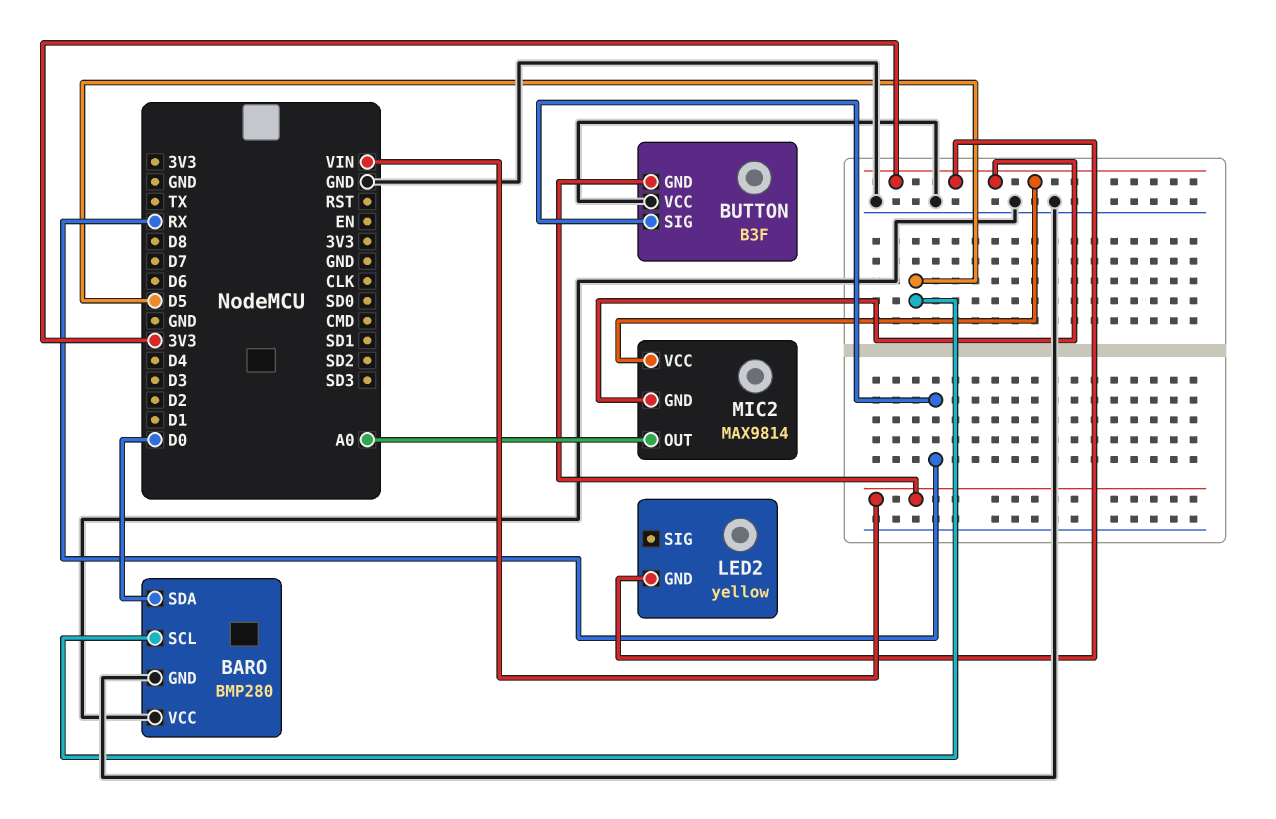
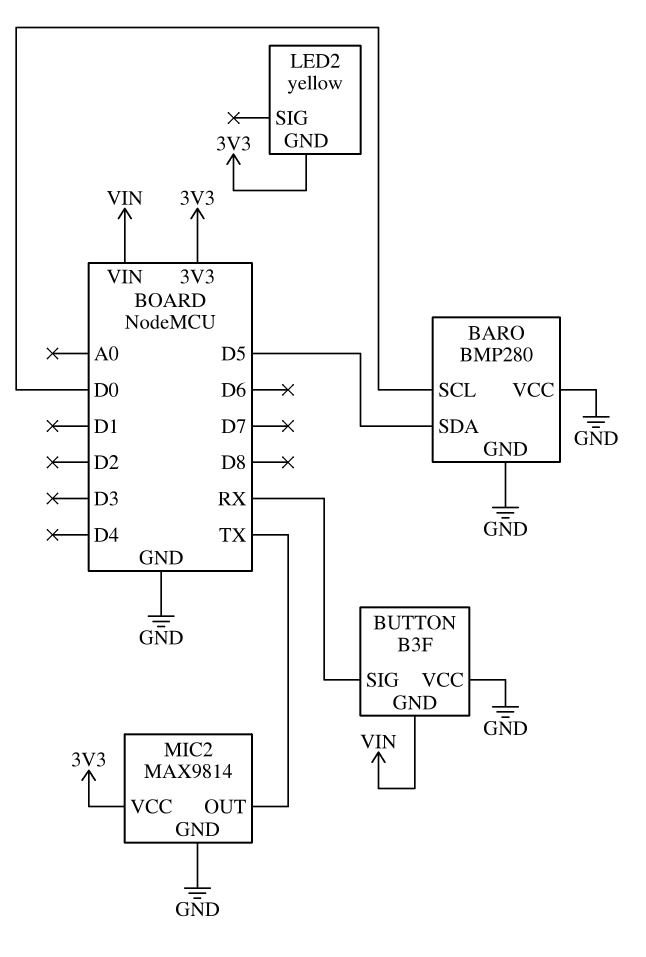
BARO pin SCL: D5 -> D0
BARO pin SDA: D0 -> D5
MIC2 pin GND: 3V3 -> GND
MIC2 pin OUT: A0 -> TX

